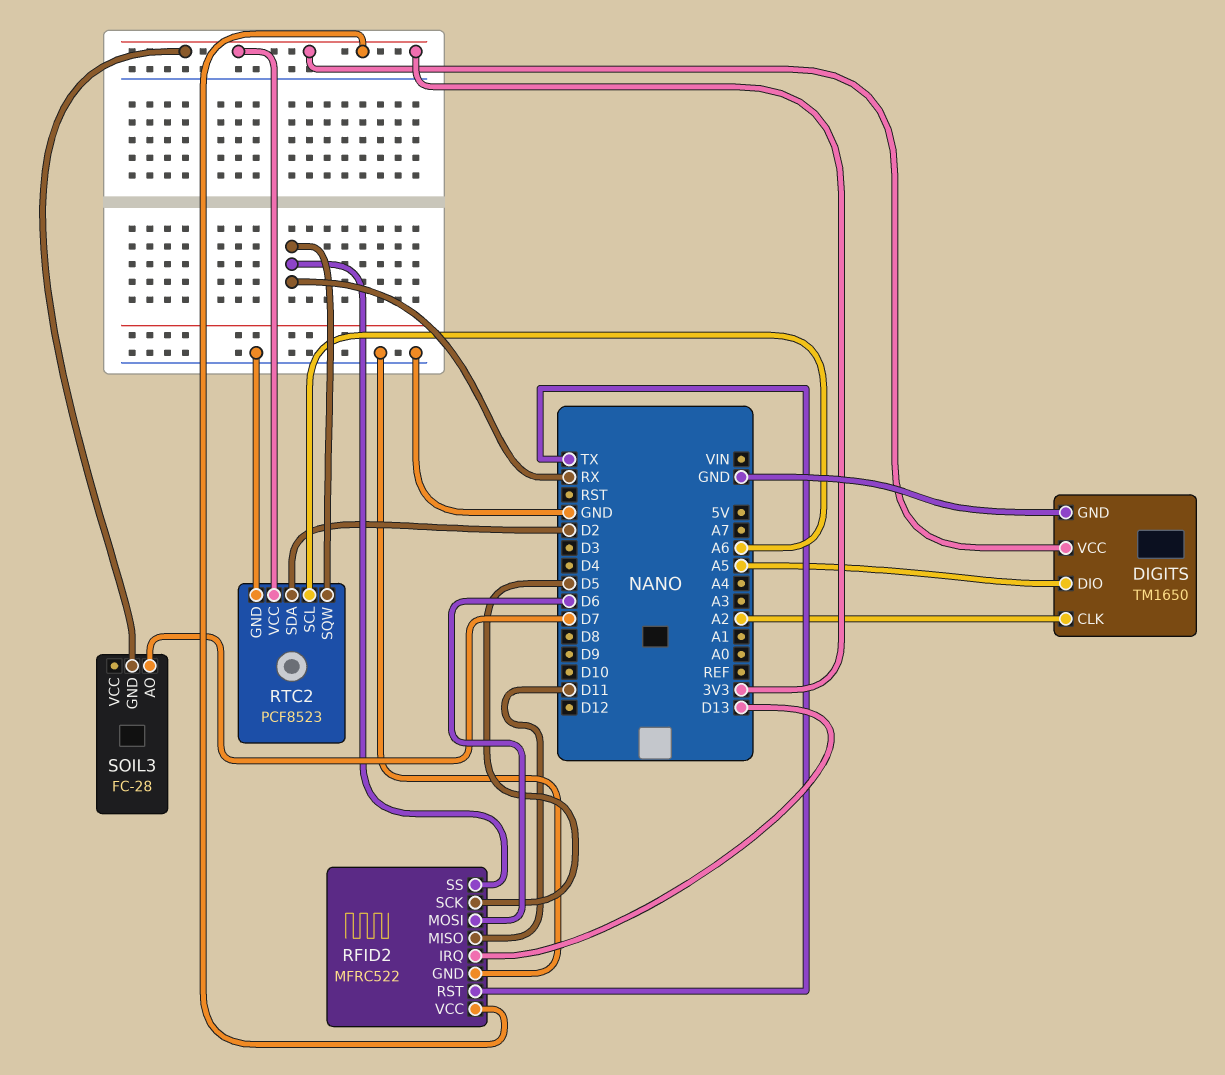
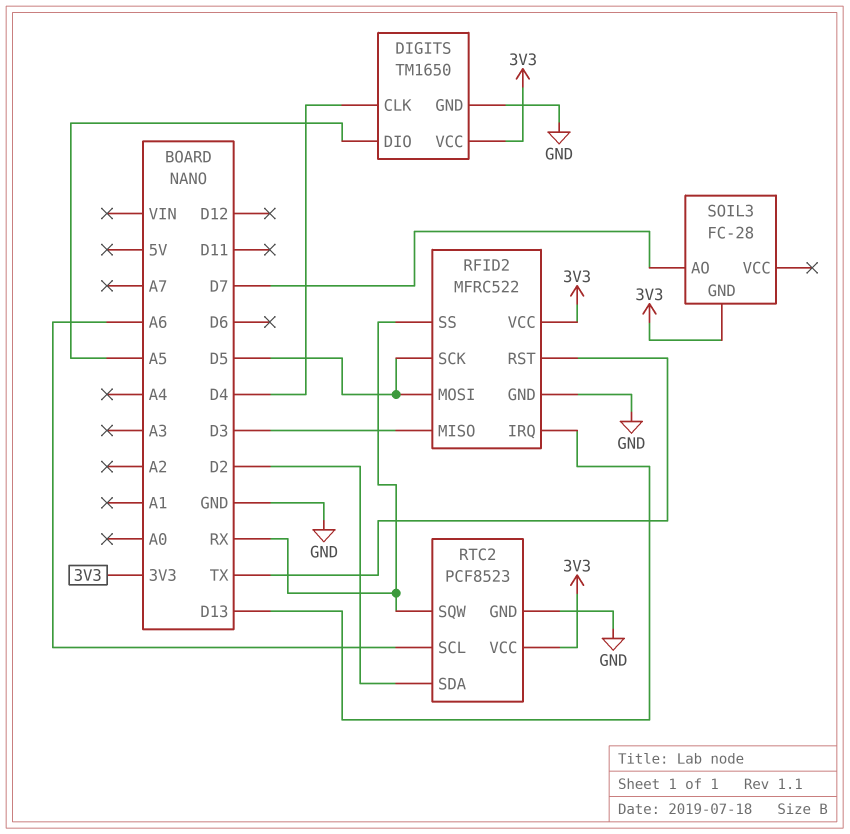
DIGITS pin CLK: A2 -> D4
RFID2 pin MISO: D11 -> D3
RFID2 pin MOSI: D6 -> D5

